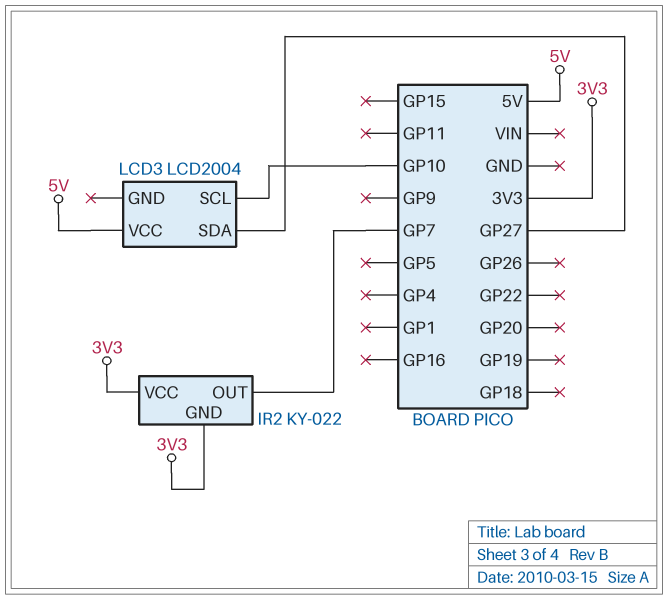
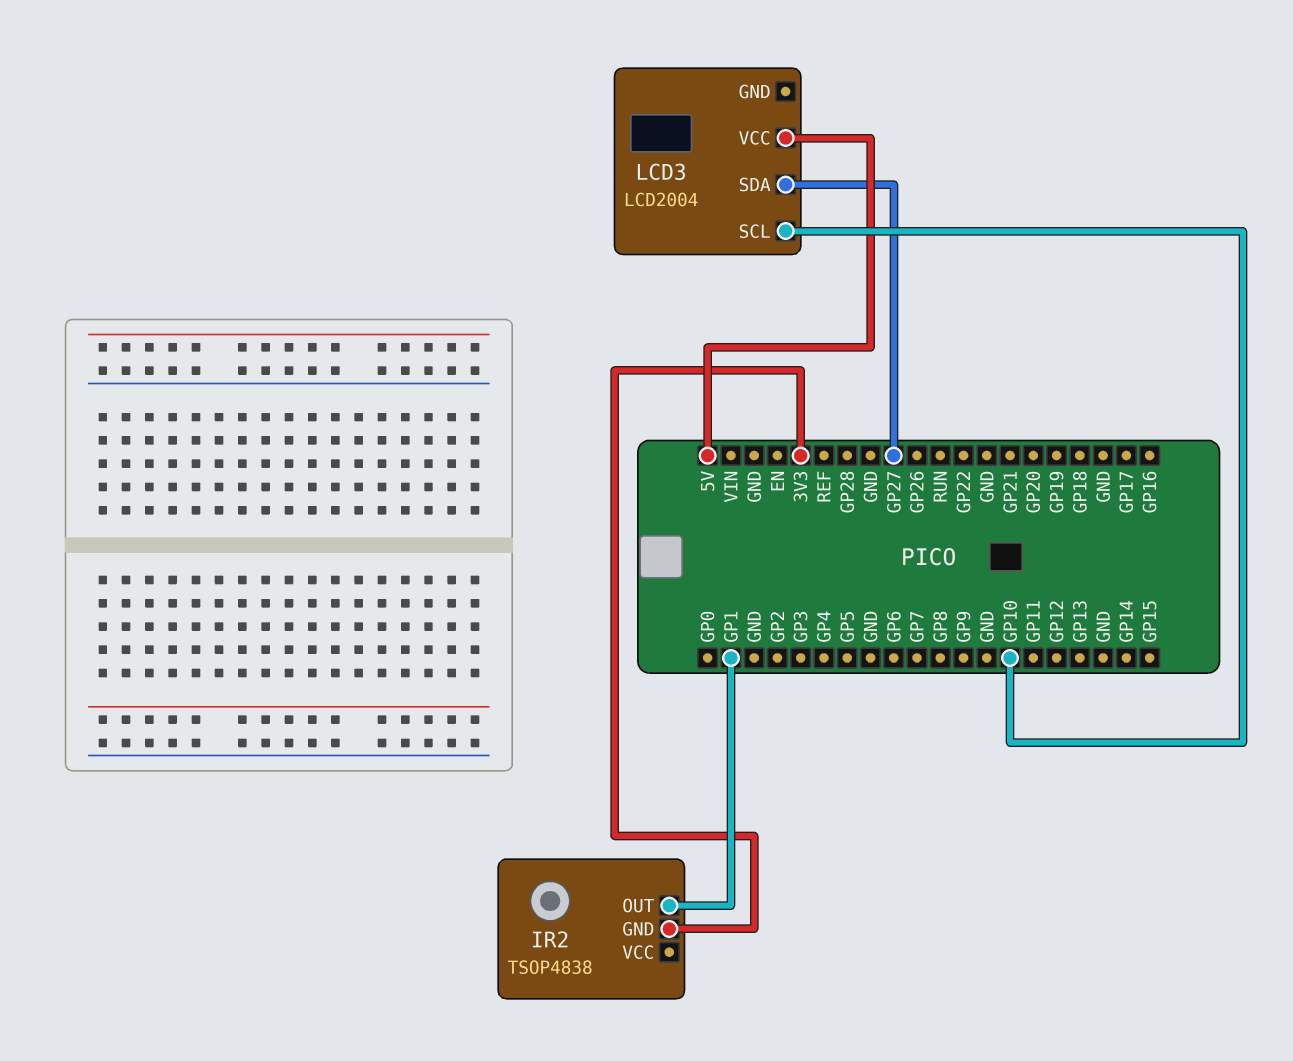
IR2: KY-022 -> TSOP4838
IR2 pin OUT: GP7 -> GP1
IR2 pin VCC: 3V3 -> none

